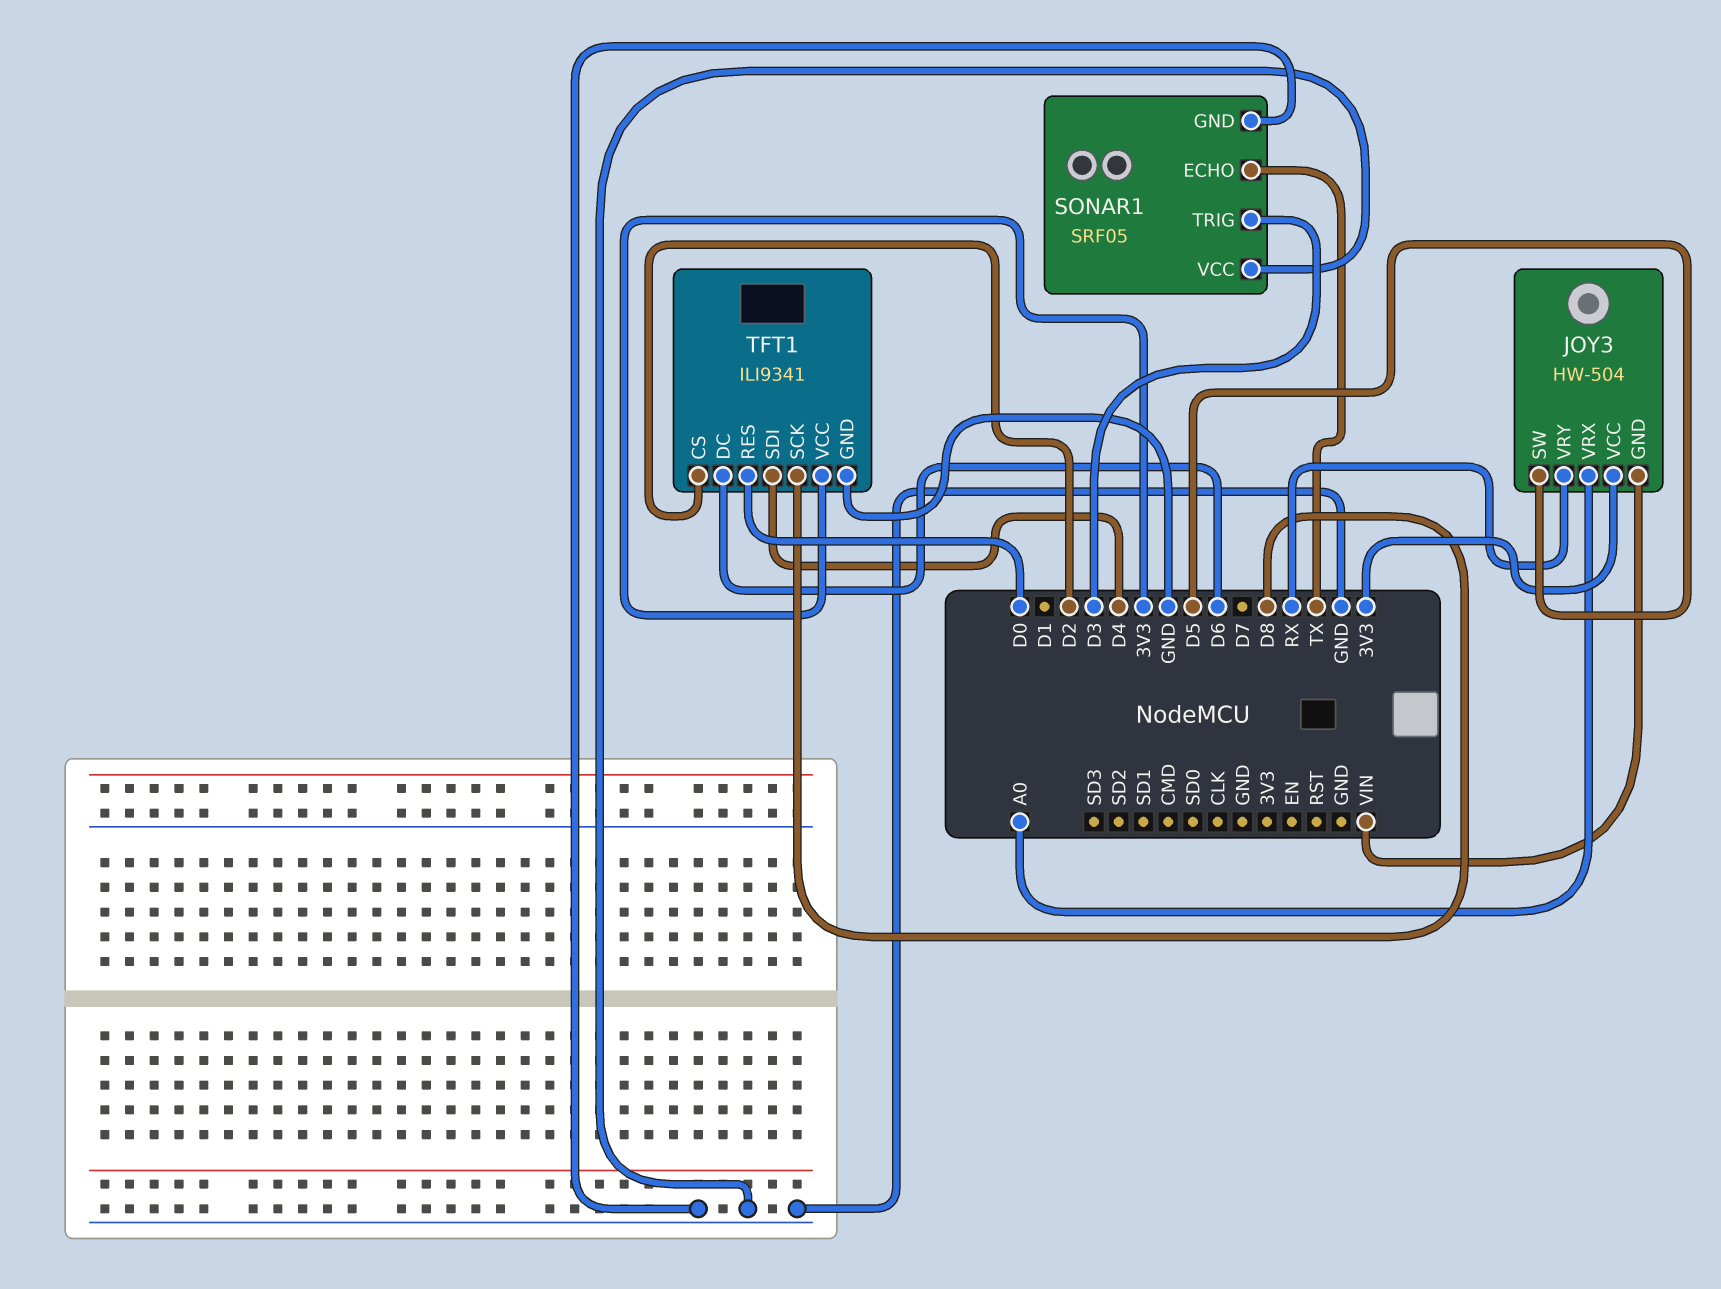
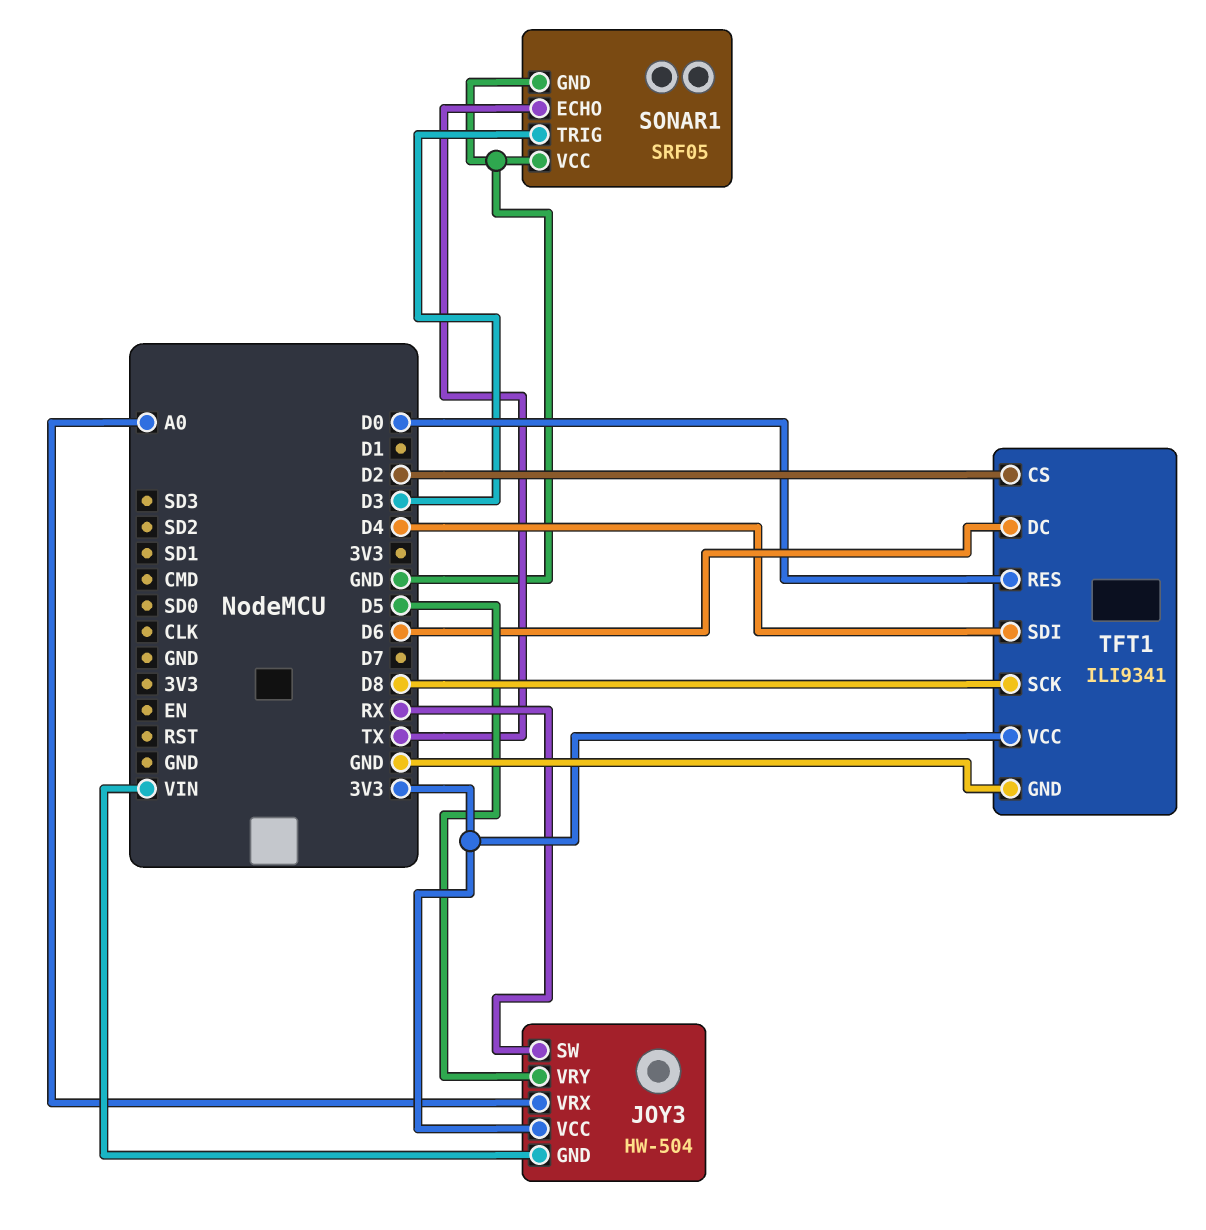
JOY3 pin SW: D5 -> RX
JOY3 pin VRY: RX -> D5

